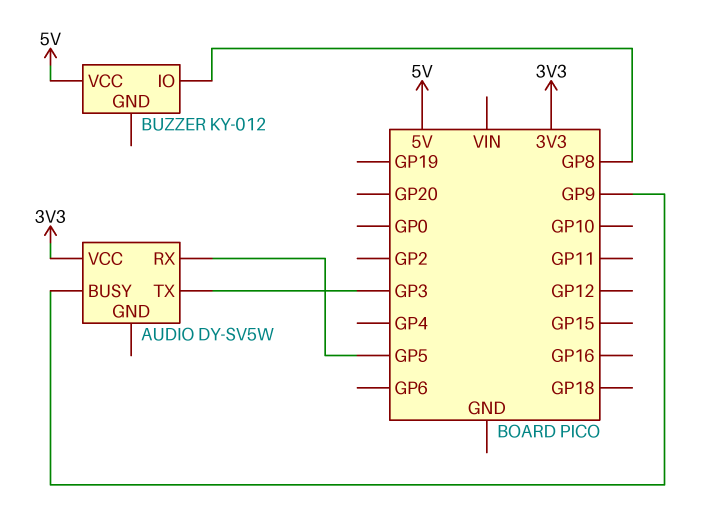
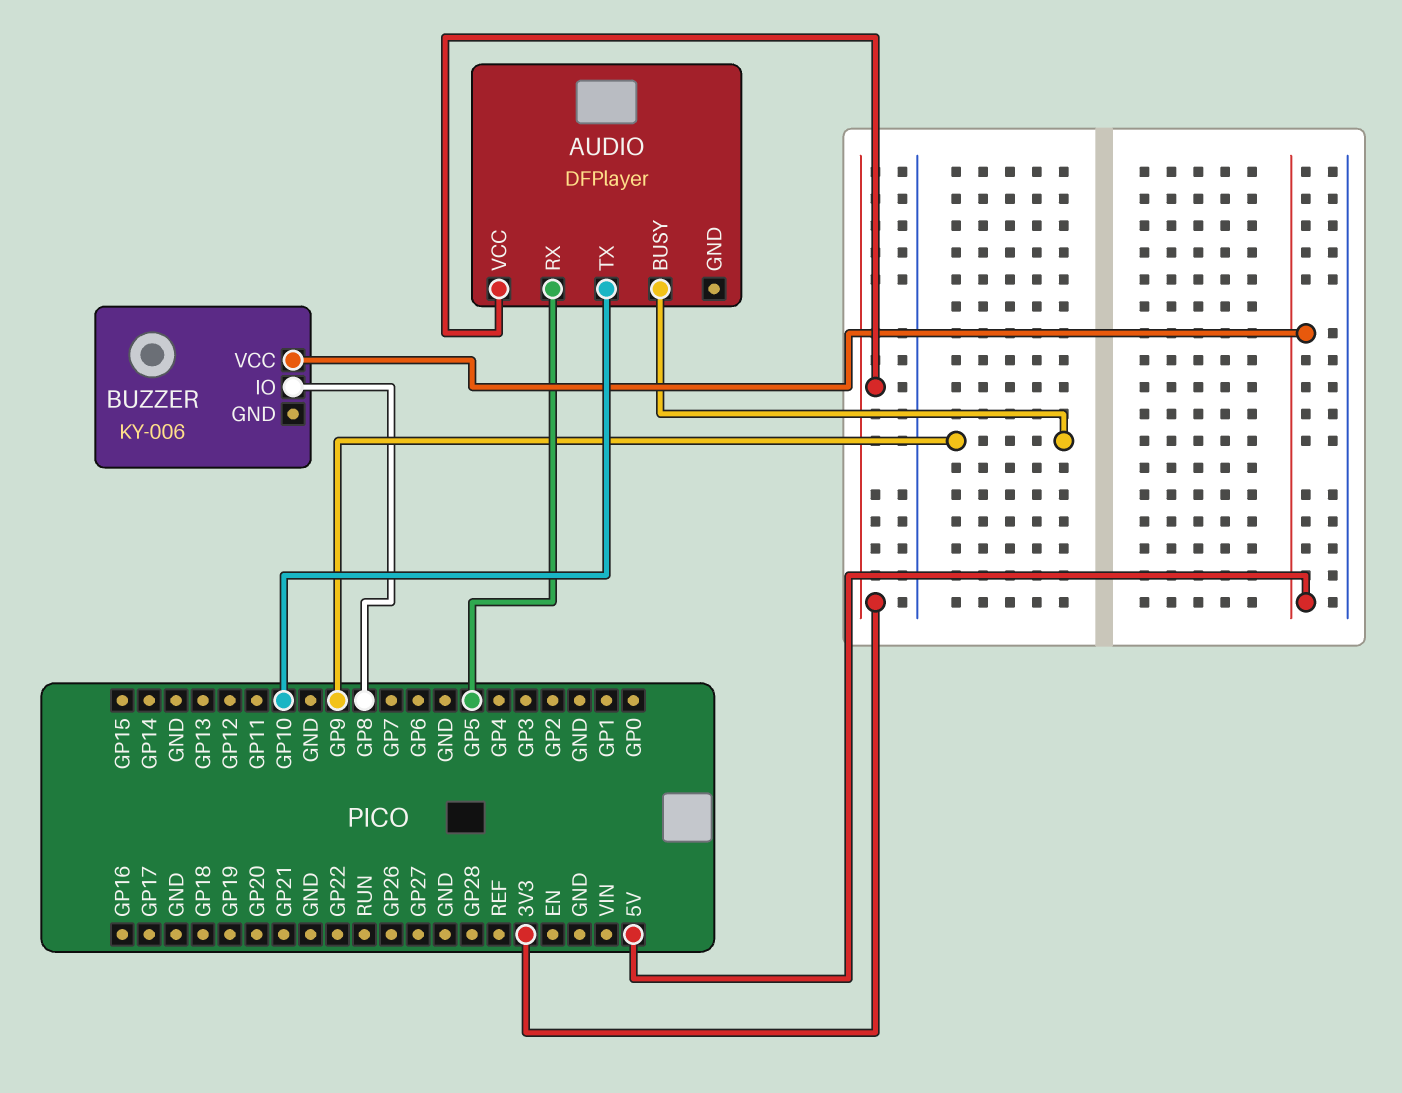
AUDIO: DY-SV5W -> DFPlayer
AUDIO pin TX: GP3 -> GP10
BUZZER: KY-012 -> KY-006

